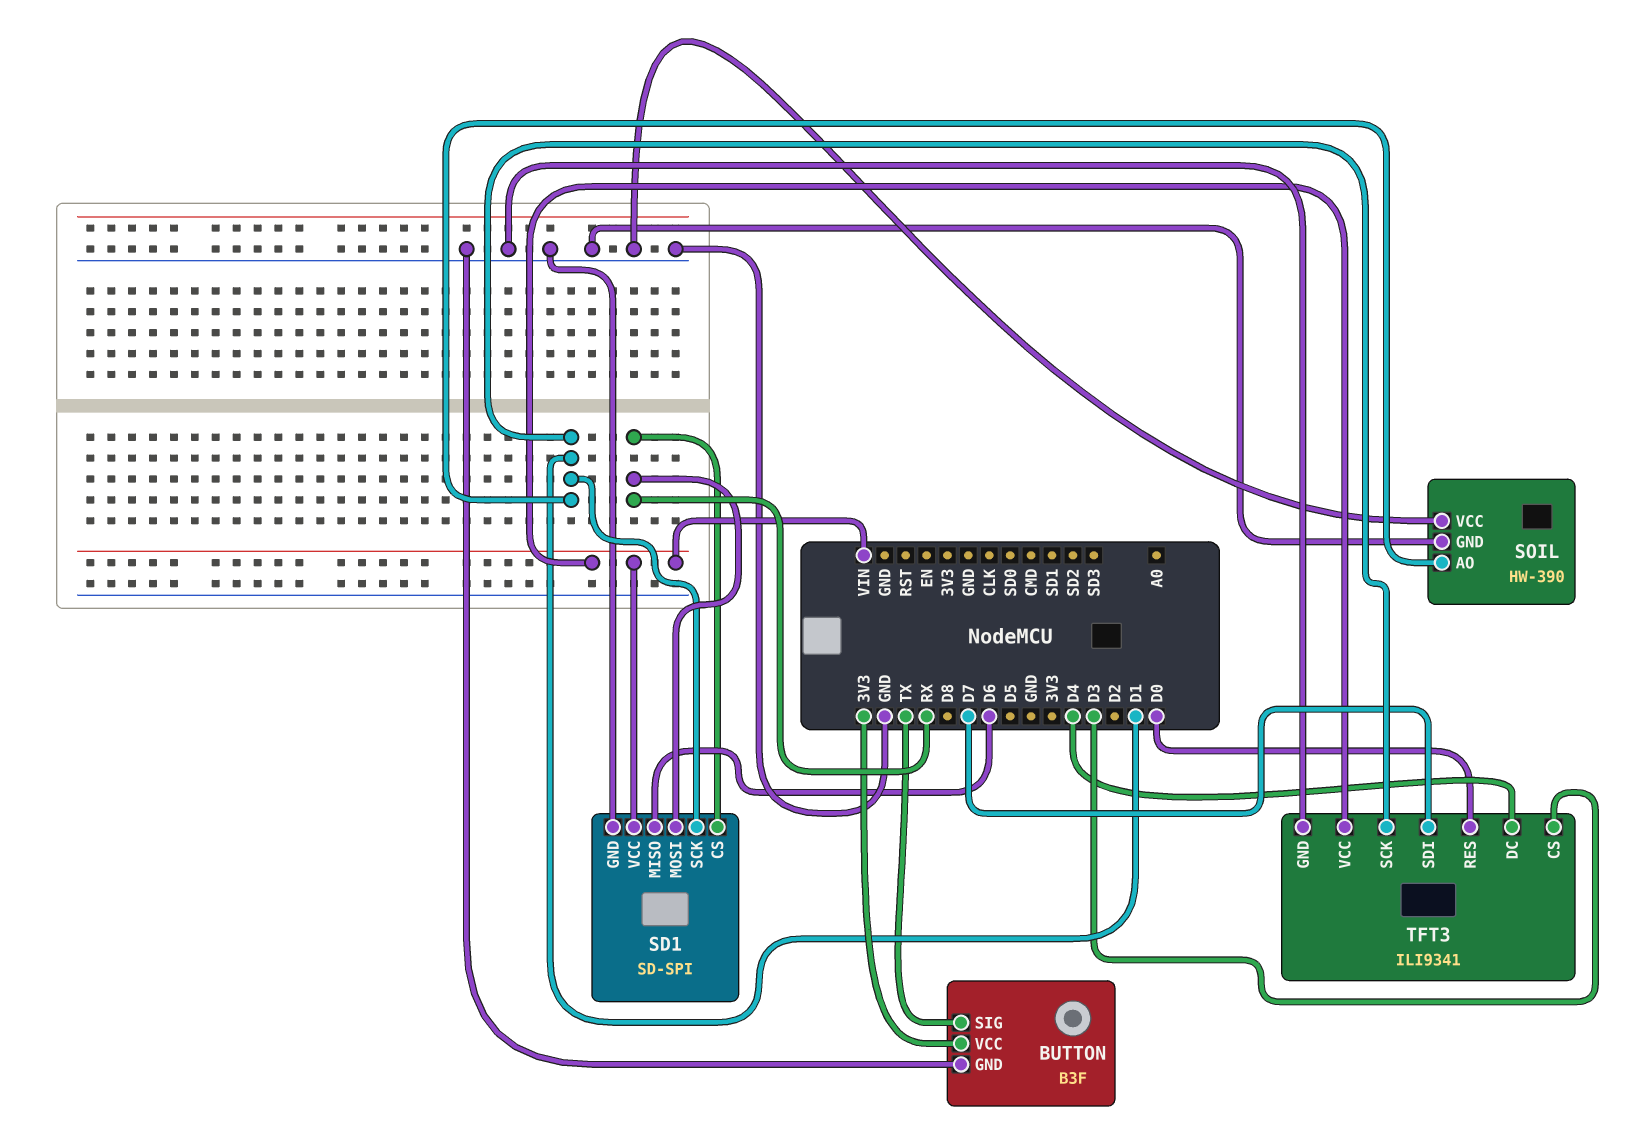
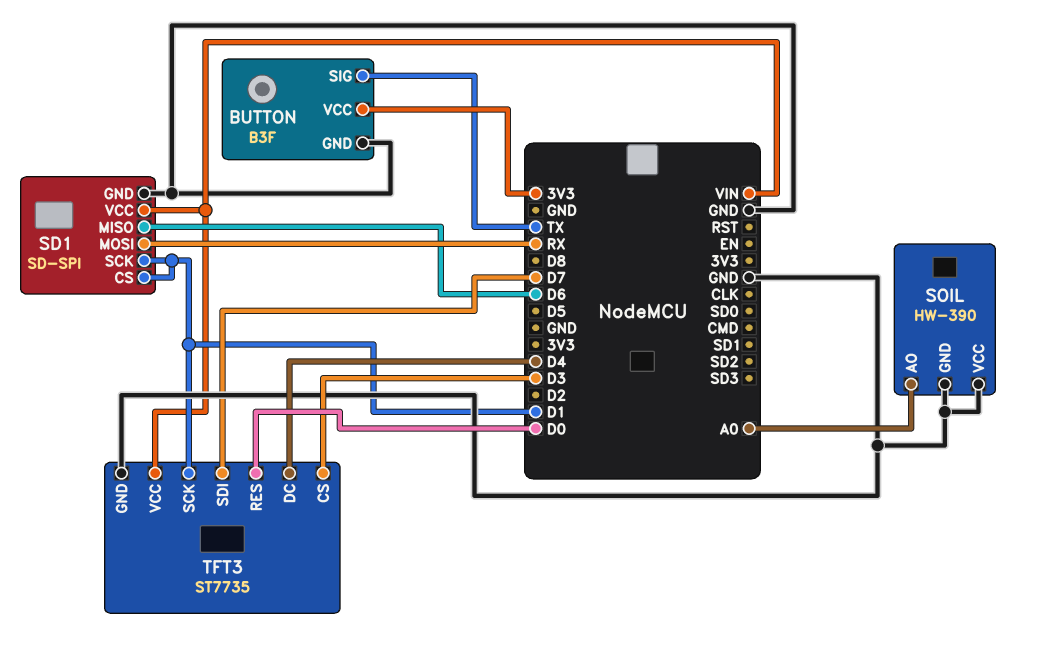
SD1 pin CS: RX -> D1
SOIL pin AO: D1 -> A0
TFT3: ILI9341 -> ST7735

